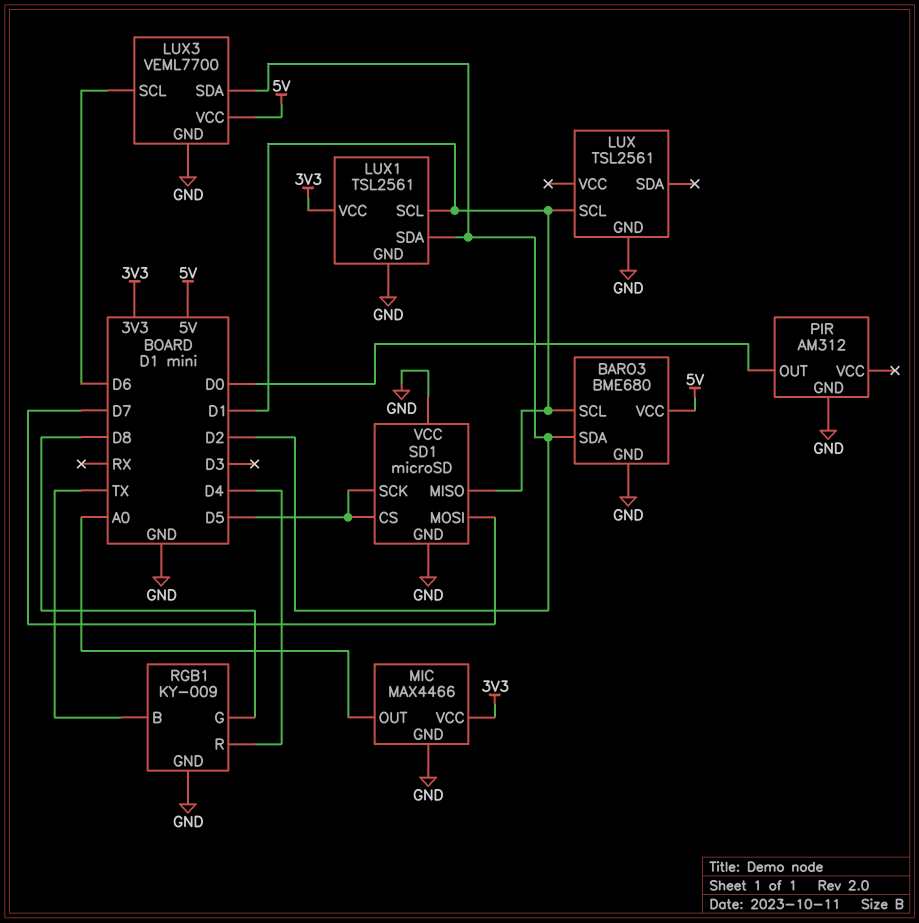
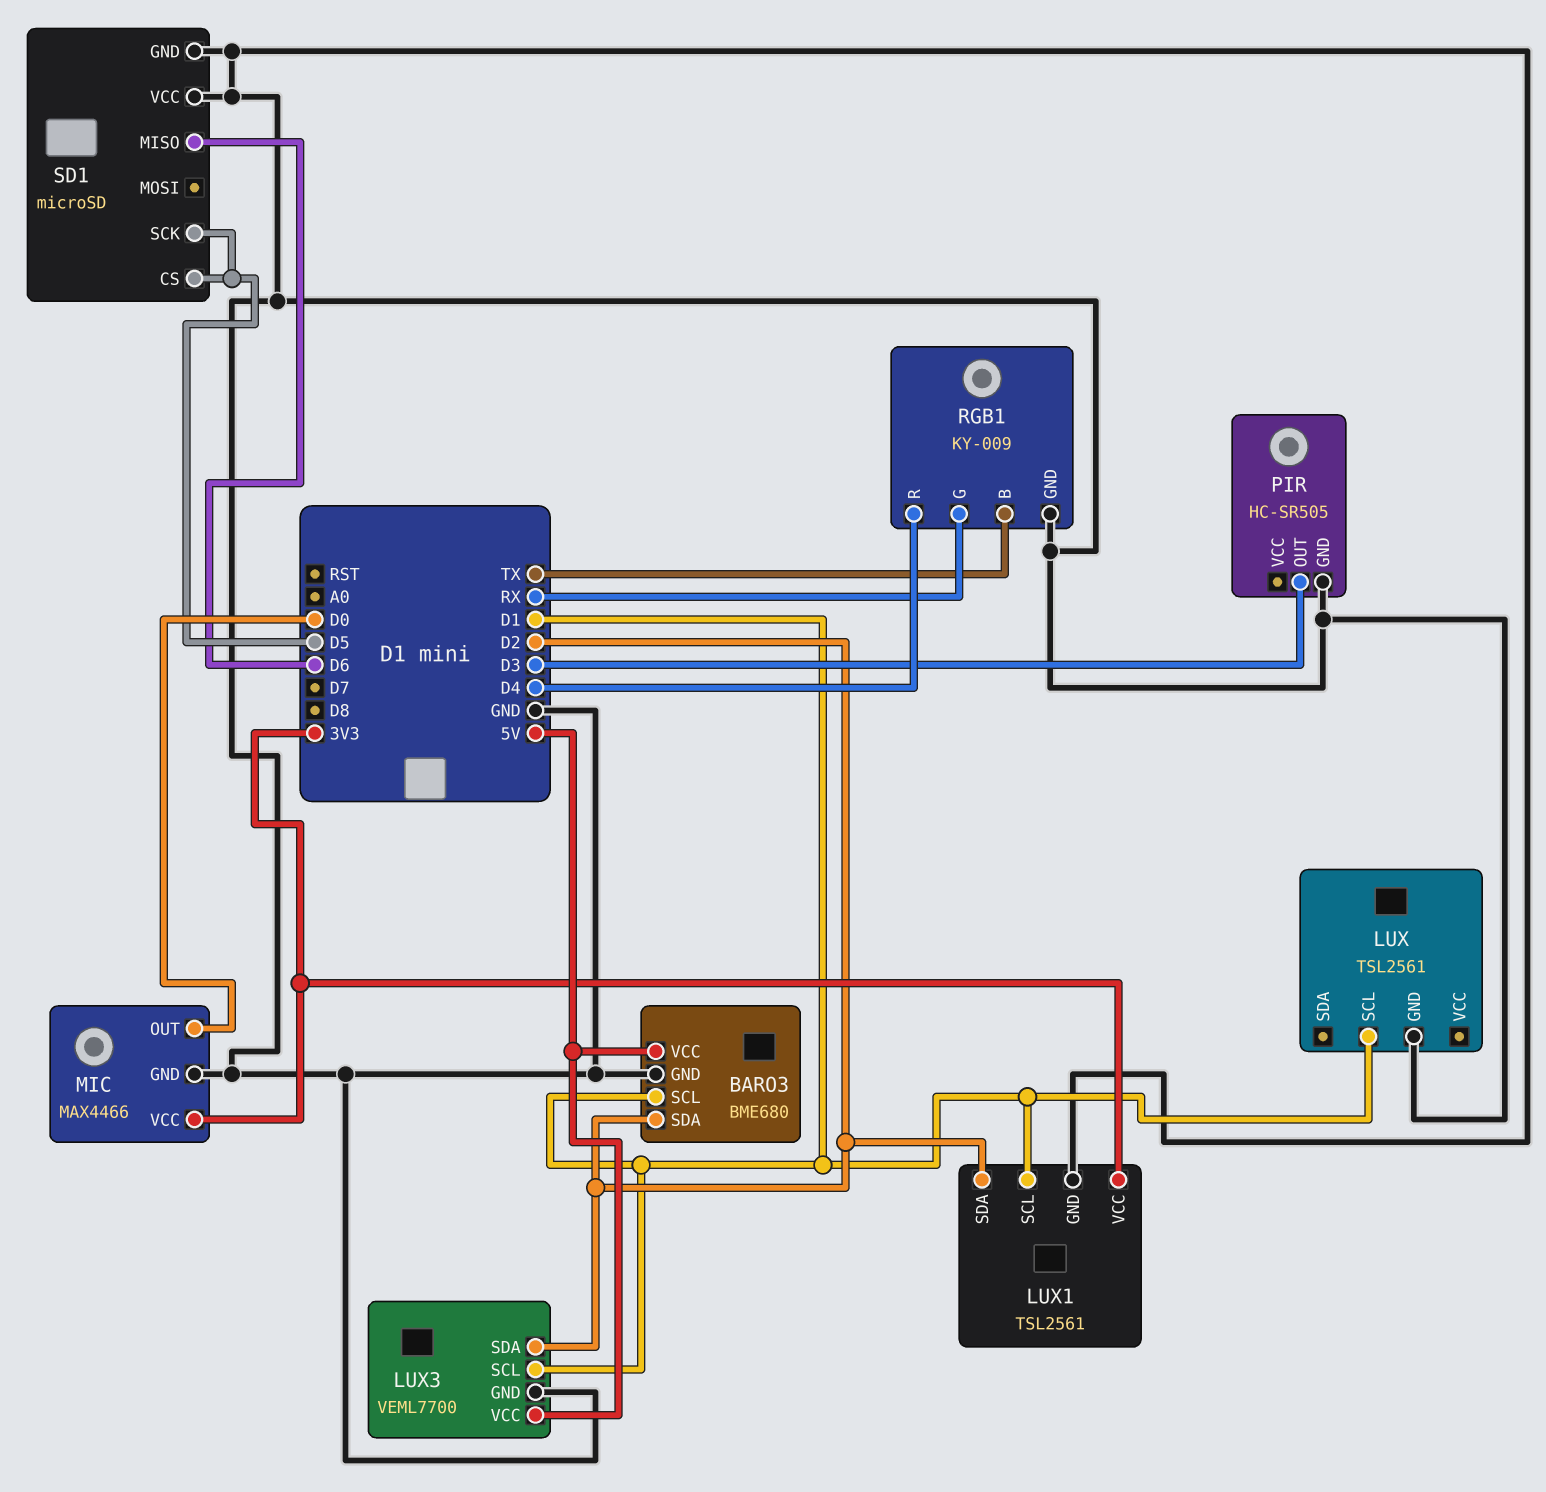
LUX3 pin SCL: D6 -> D1
MIC pin OUT: A0 -> D0
PIR: AM312 -> HC-SR505
PIR pin OUT: D0 -> D3
RGB1 pin G: D8 -> RX
SD1 pin MISO: D1 -> D6
SD1 pin MOSI: D7 -> none

